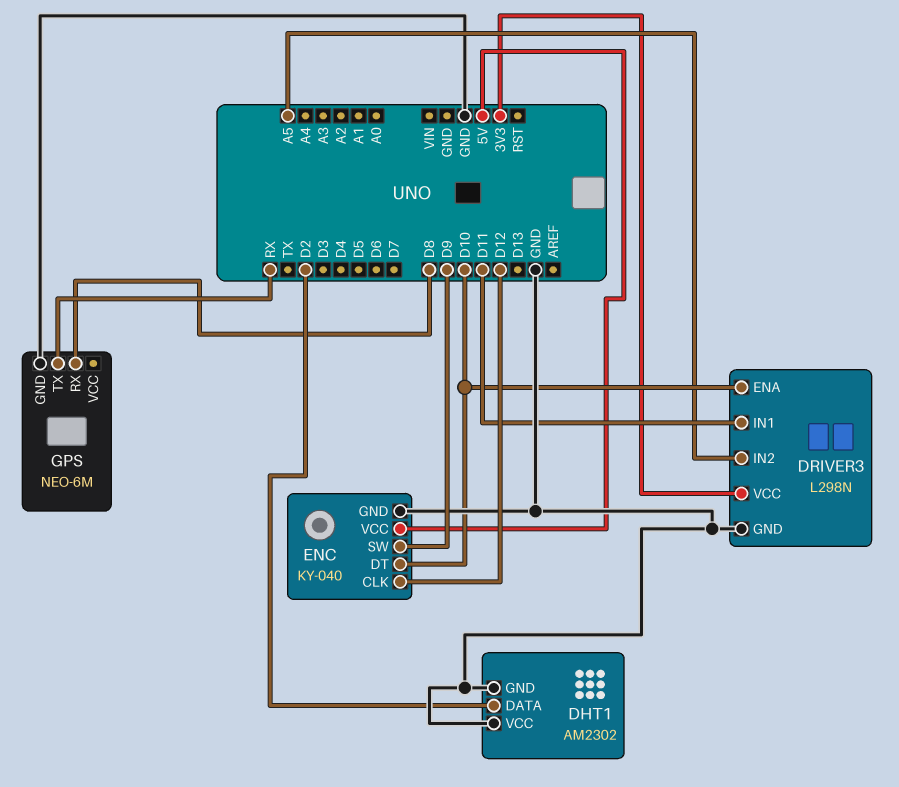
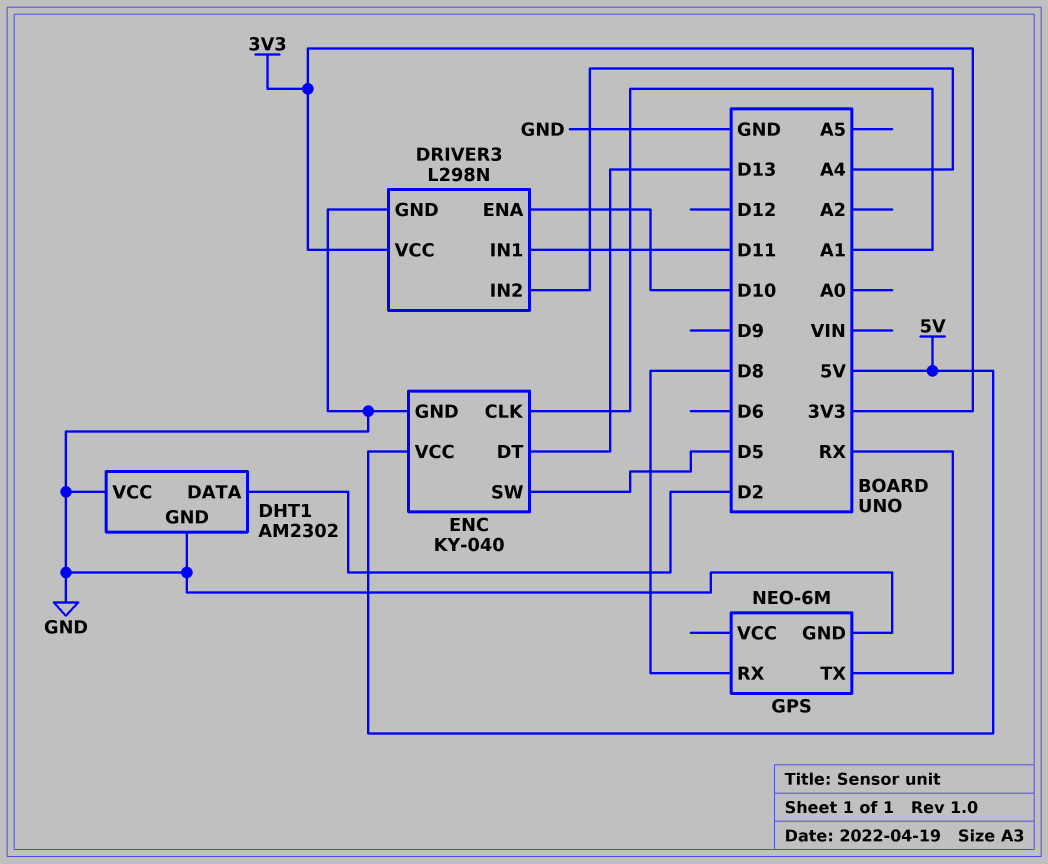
DRIVER3 pin IN2: A5 -> A4
ENC pin CLK: D12 -> A1
ENC pin DT: D10 -> D13
ENC pin SW: D9 -> D5

